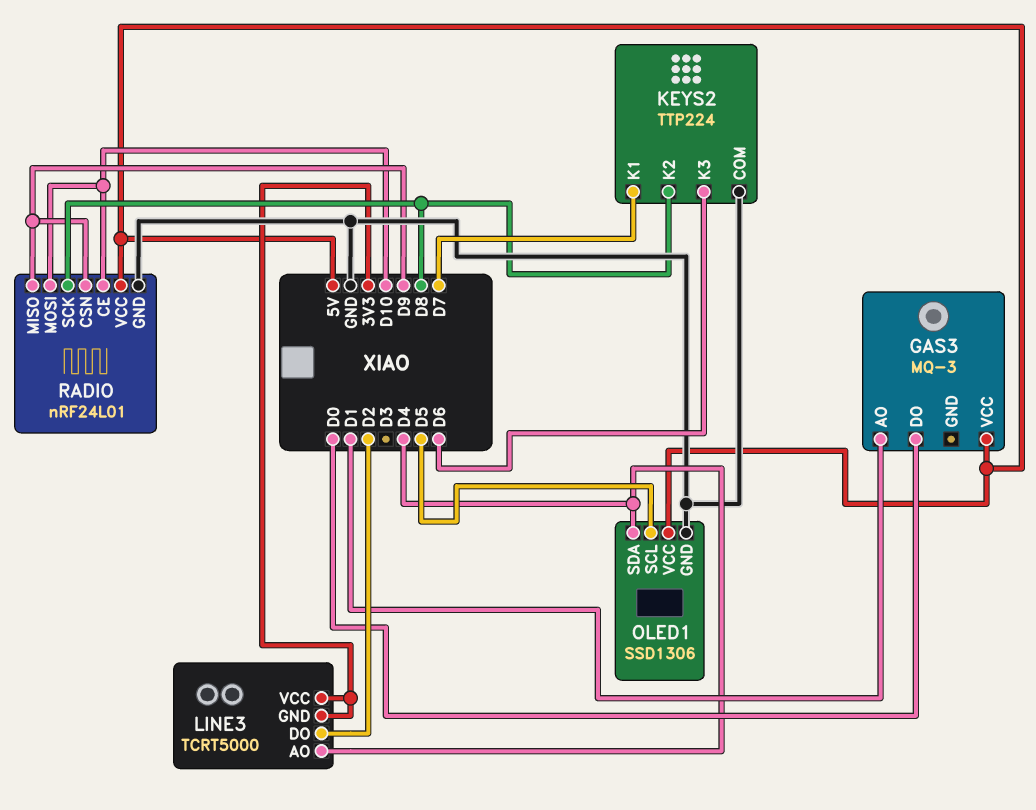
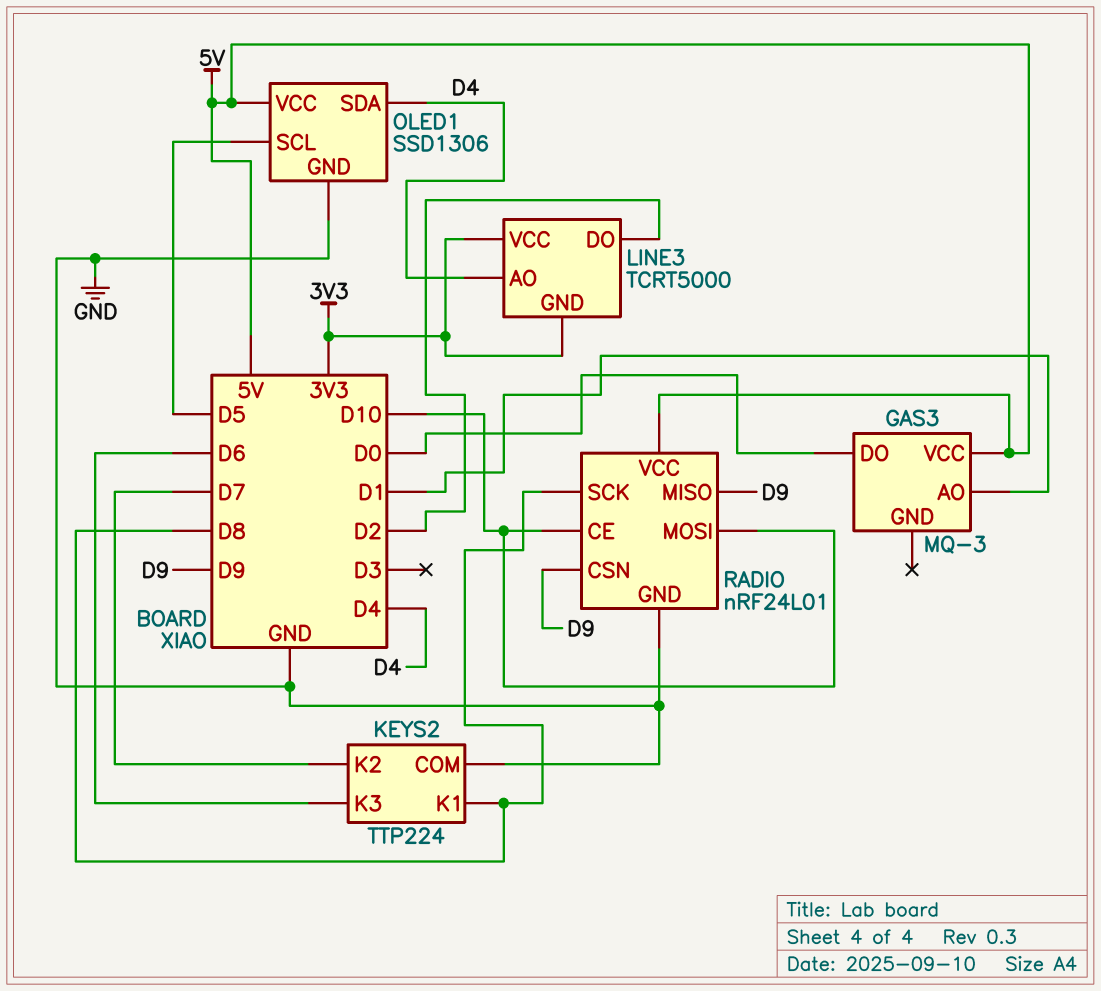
KEYS2 pin K1: D7 -> D8
KEYS2 pin K2: D8 -> D7

